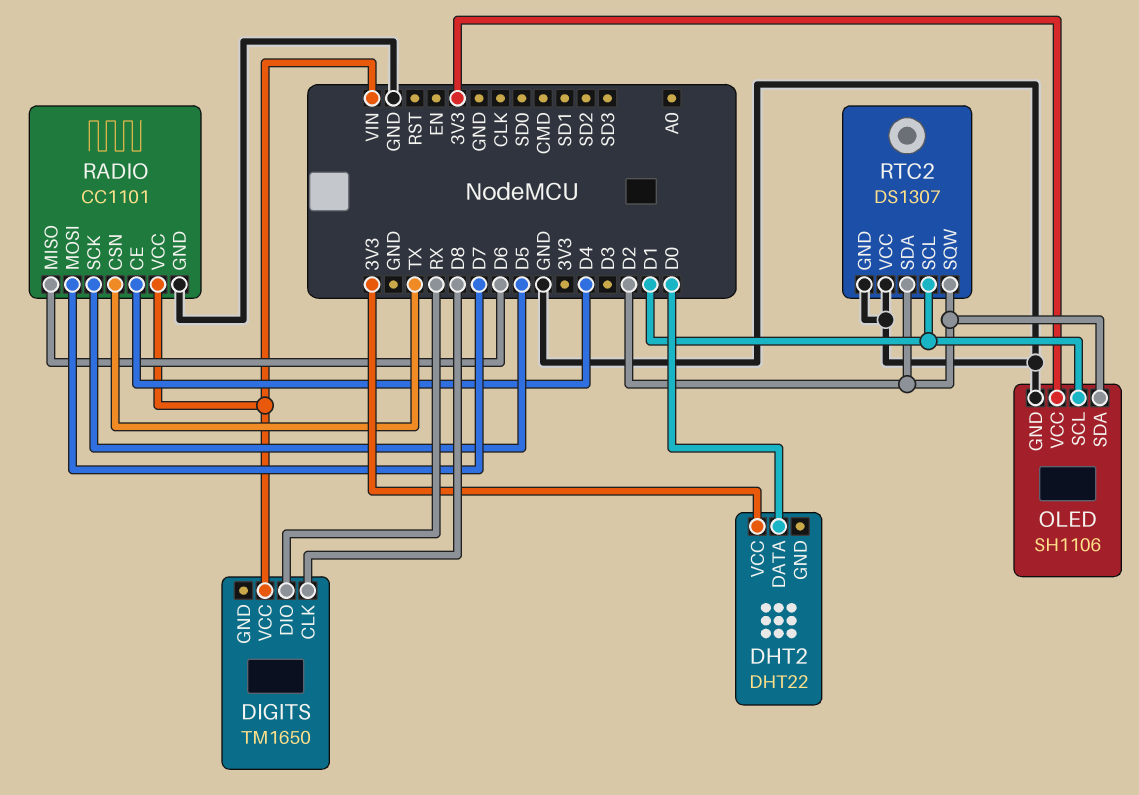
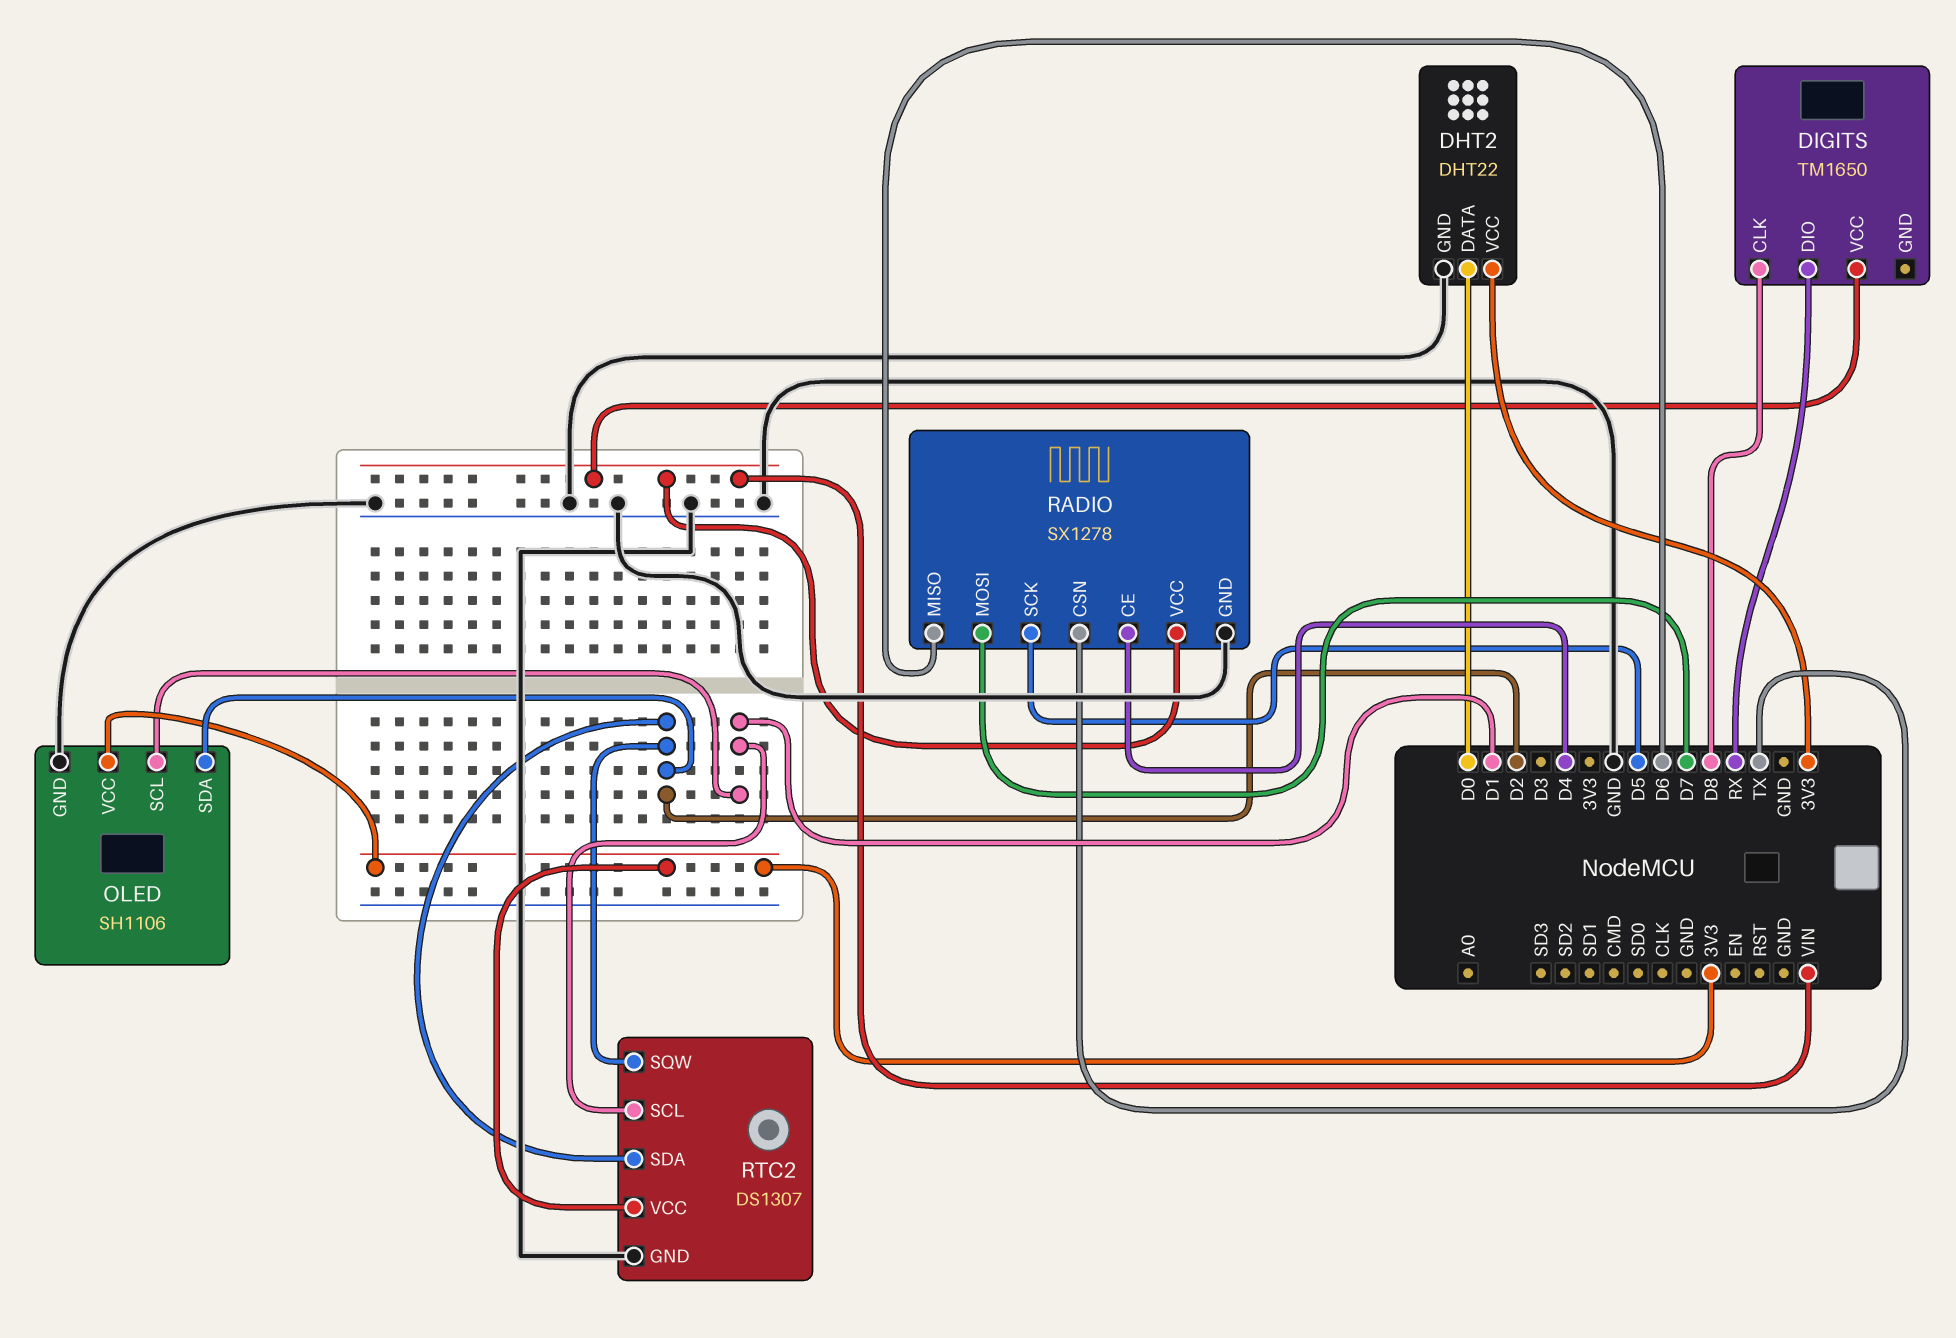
DHT2 pin GND: none -> GND
RADIO: CC1101 -> SX1278
RTC2 pin VCC: GND -> 3V3

